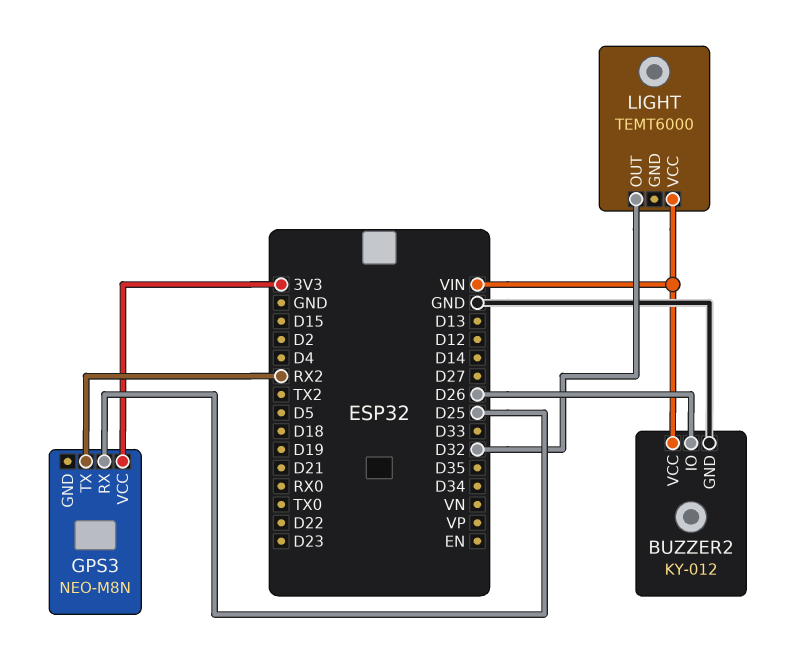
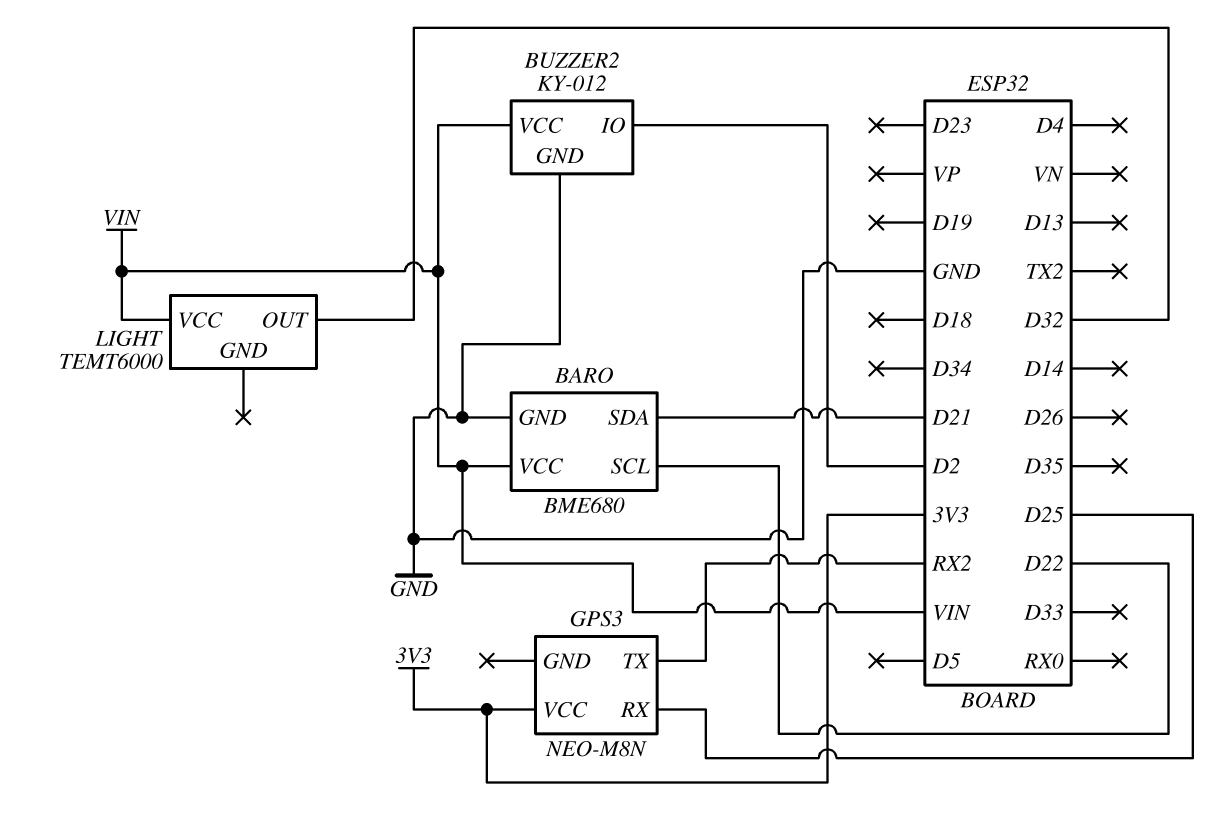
BARO: none -> BME680
BARO pin GND: none -> GND
BARO pin SCL: none -> D22
BARO pin SDA: none -> D21
BARO pin VCC: none -> VIN
BUZZER2 pin IO: D26 -> D2

